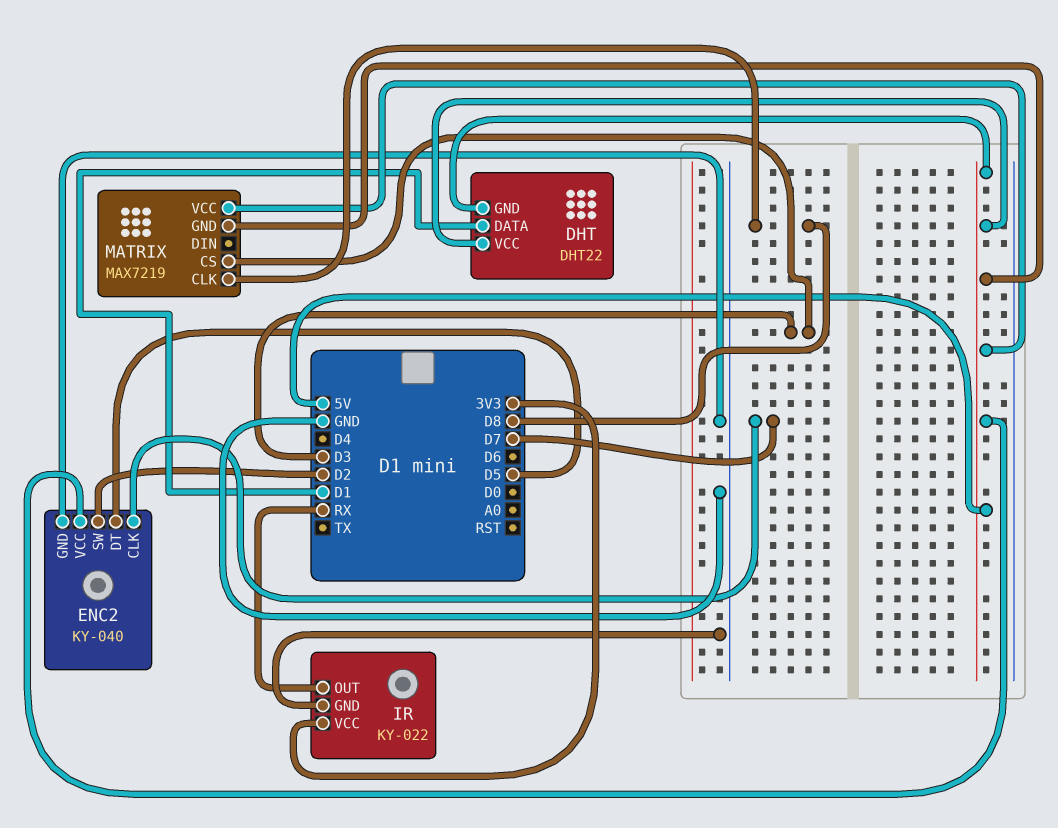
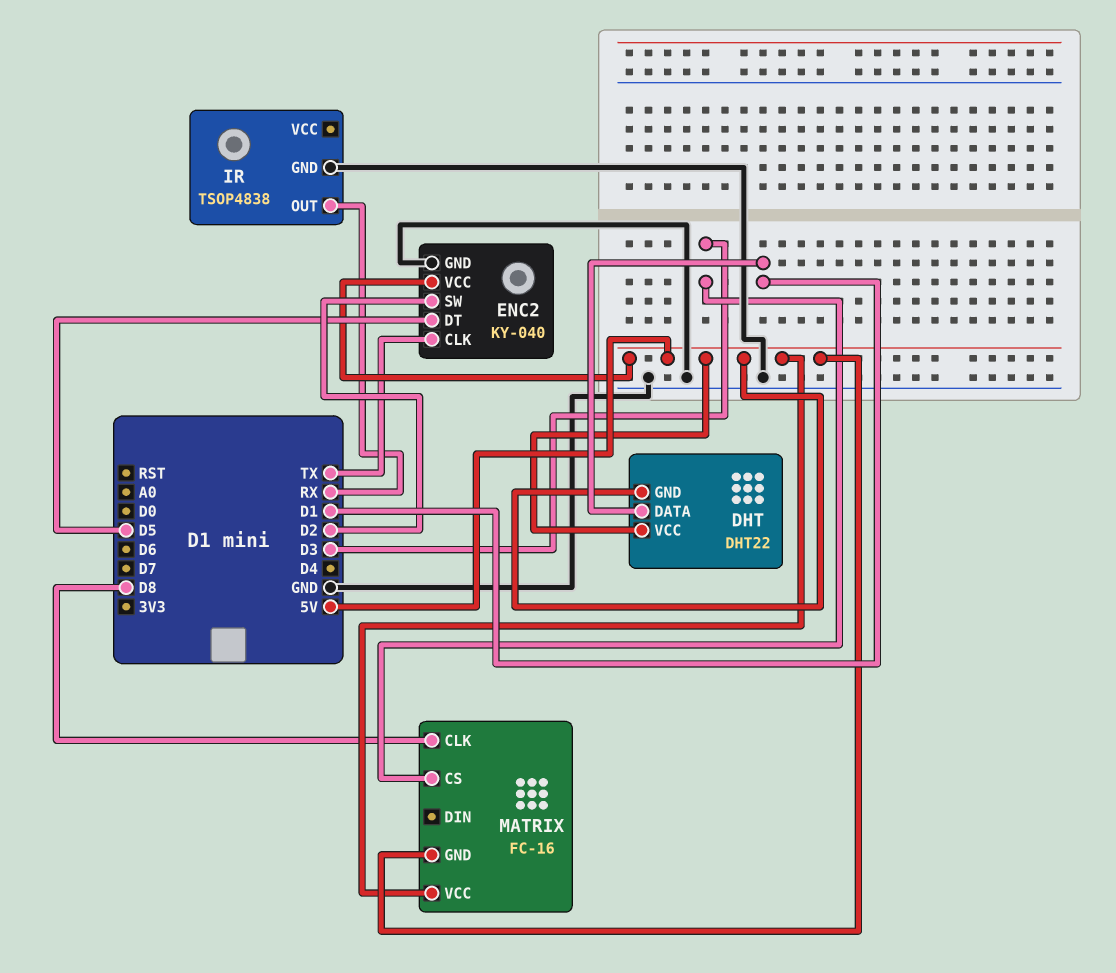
ENC2 pin CLK: D7 -> TX
IR: KY-022 -> TSOP4838
IR pin VCC: 3V3 -> none
MATRIX: MAX7219 -> FC-16

